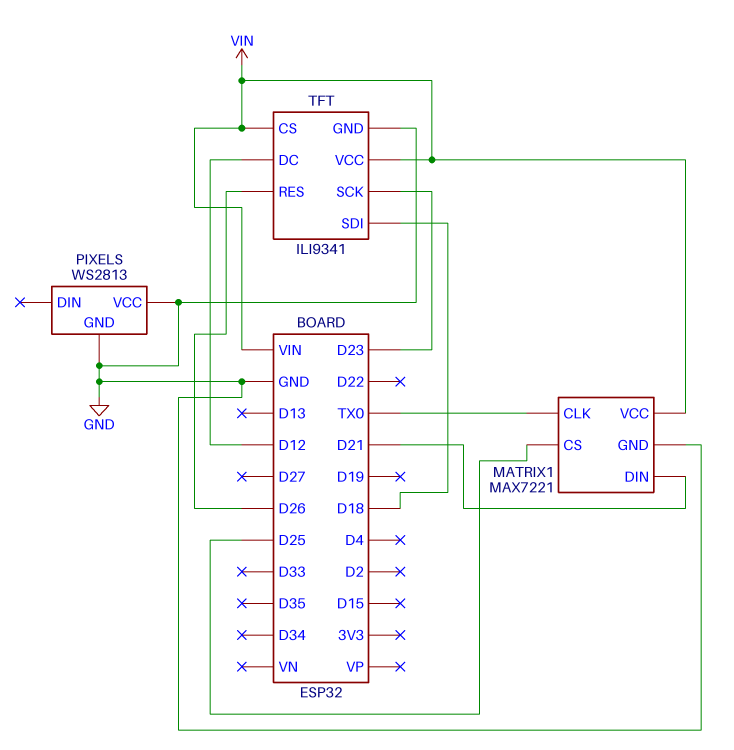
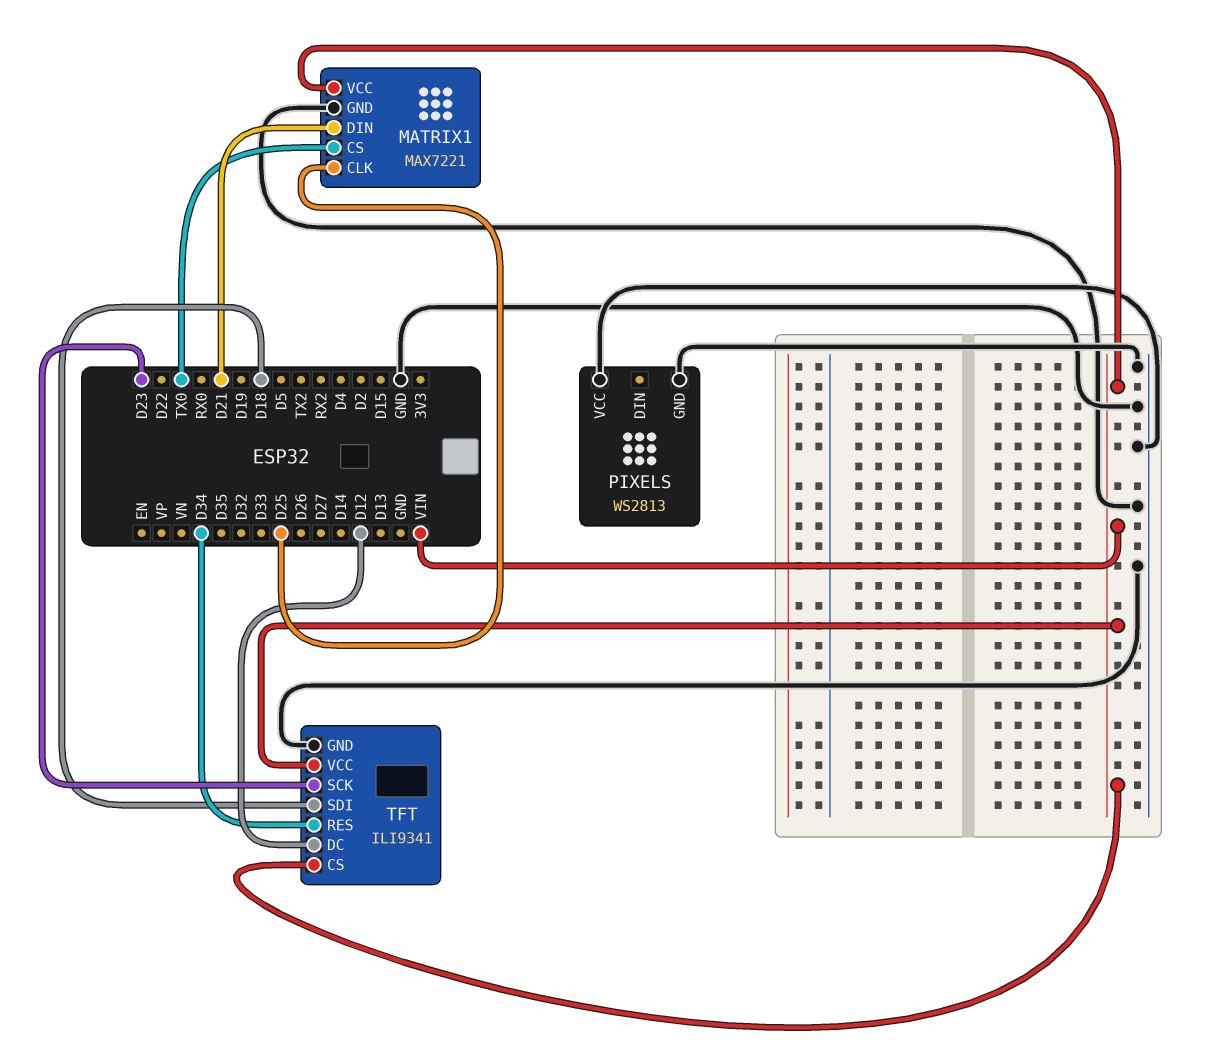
MATRIX1 pin CLK: TX0 -> D25
MATRIX1 pin CS: D25 -> TX0
TFT pin RES: D26 -> D34

